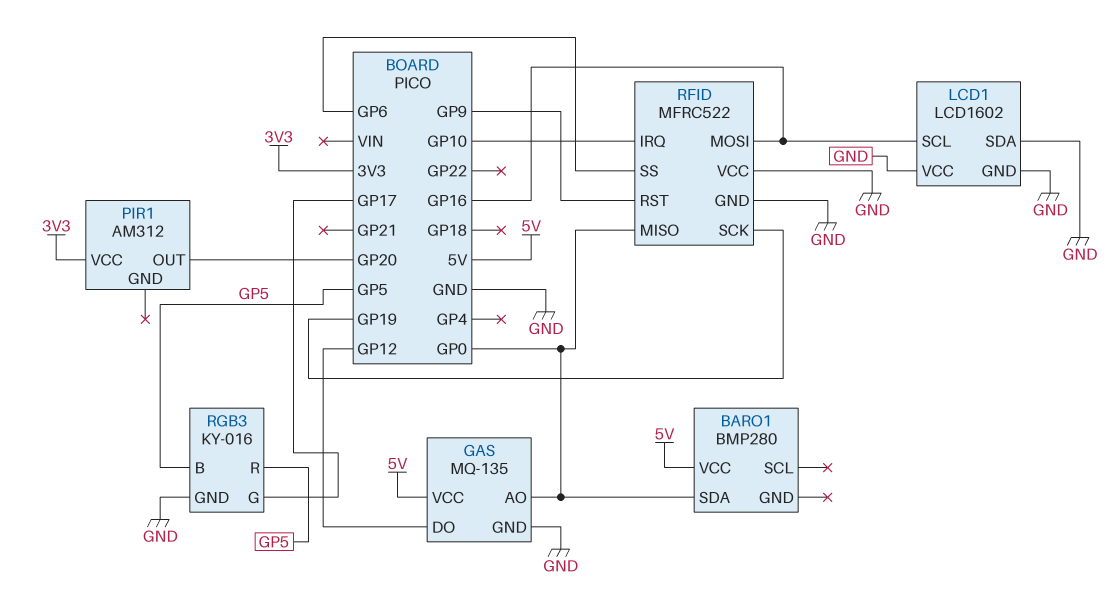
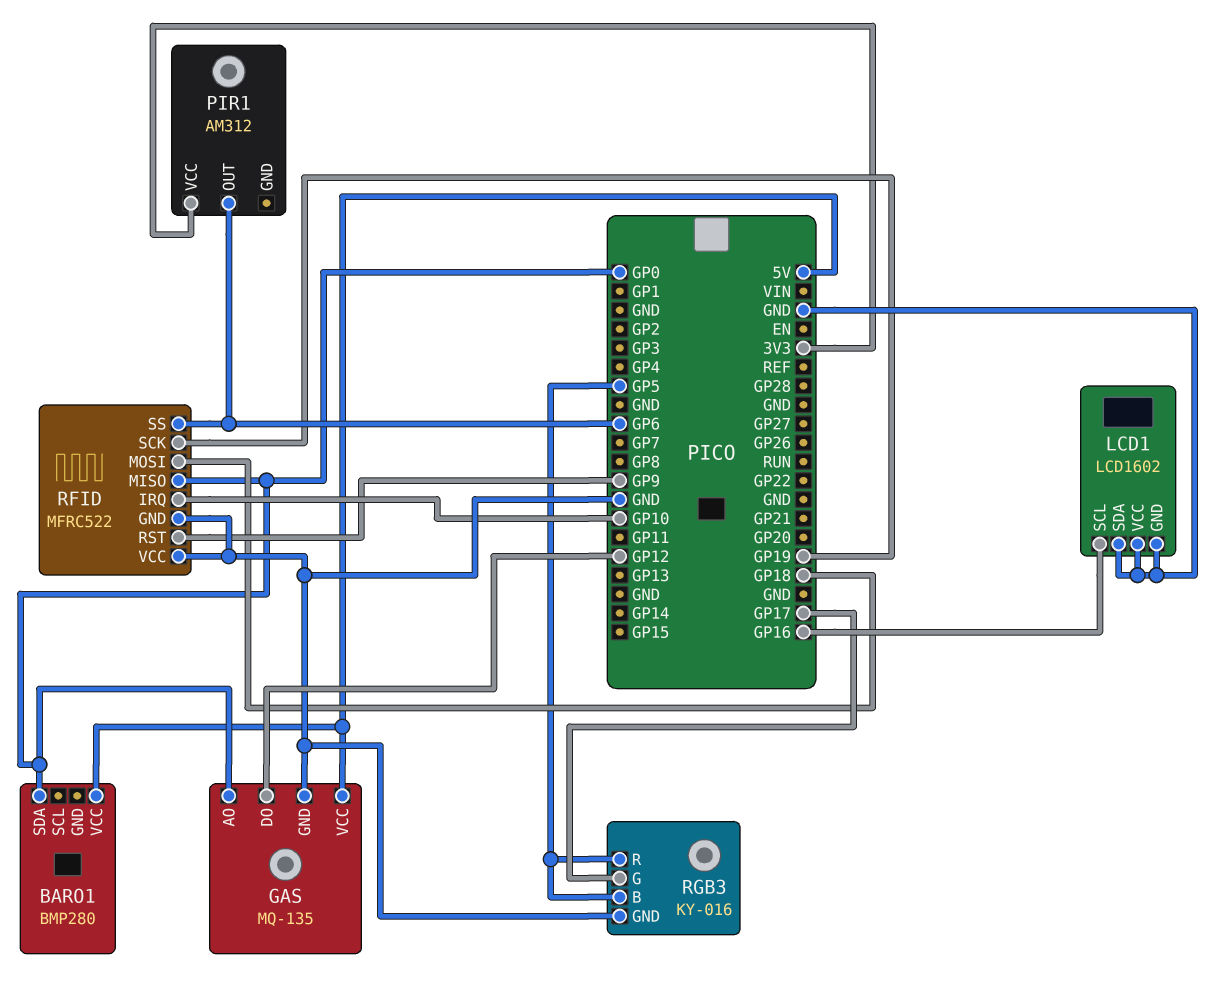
PIR1 pin OUT: GP20 -> GP6
RFID pin MOSI: GP16 -> GP18

